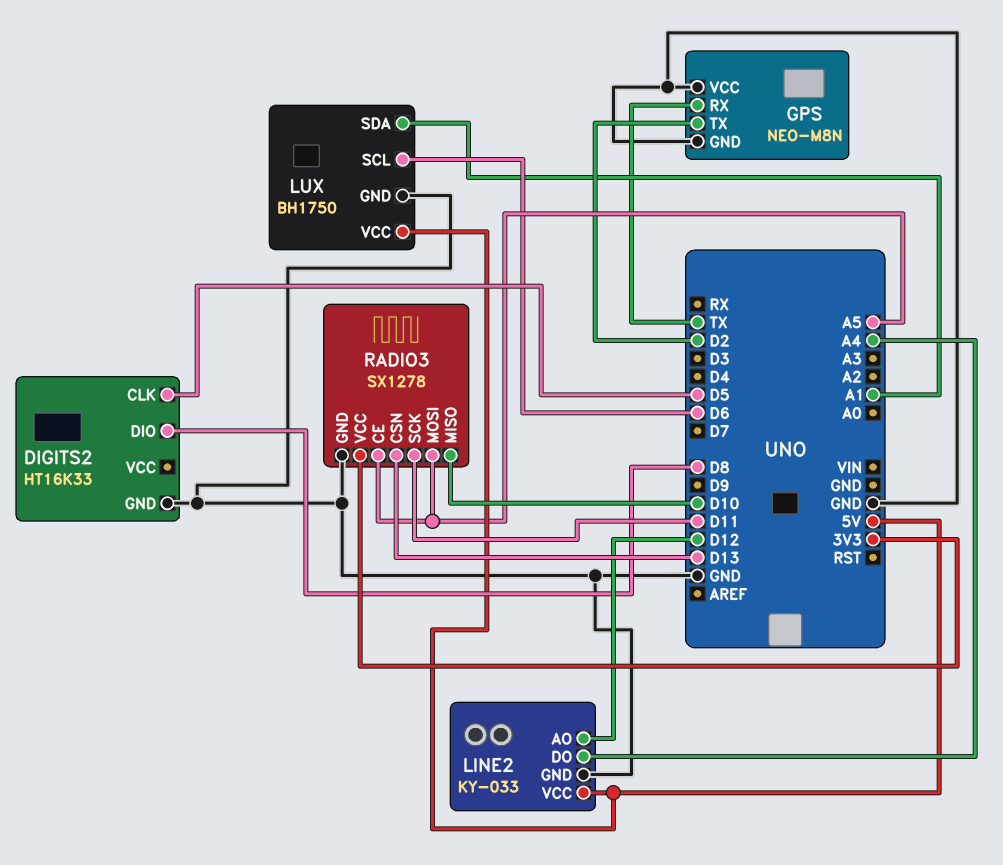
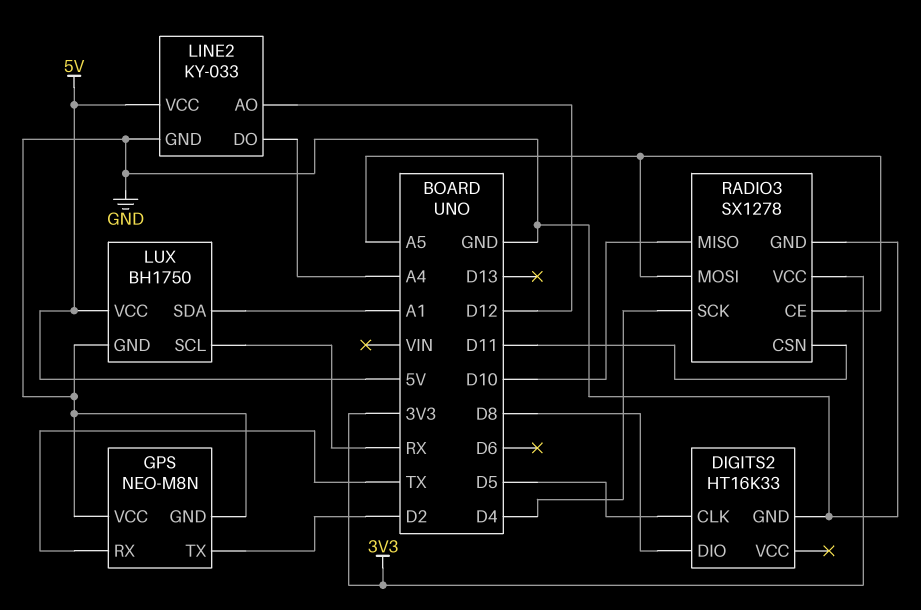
LUX pin SCL: D6 -> RX
RADIO3 pin CSN: D13 -> D11
RADIO3 pin SCK: D11 -> D4

